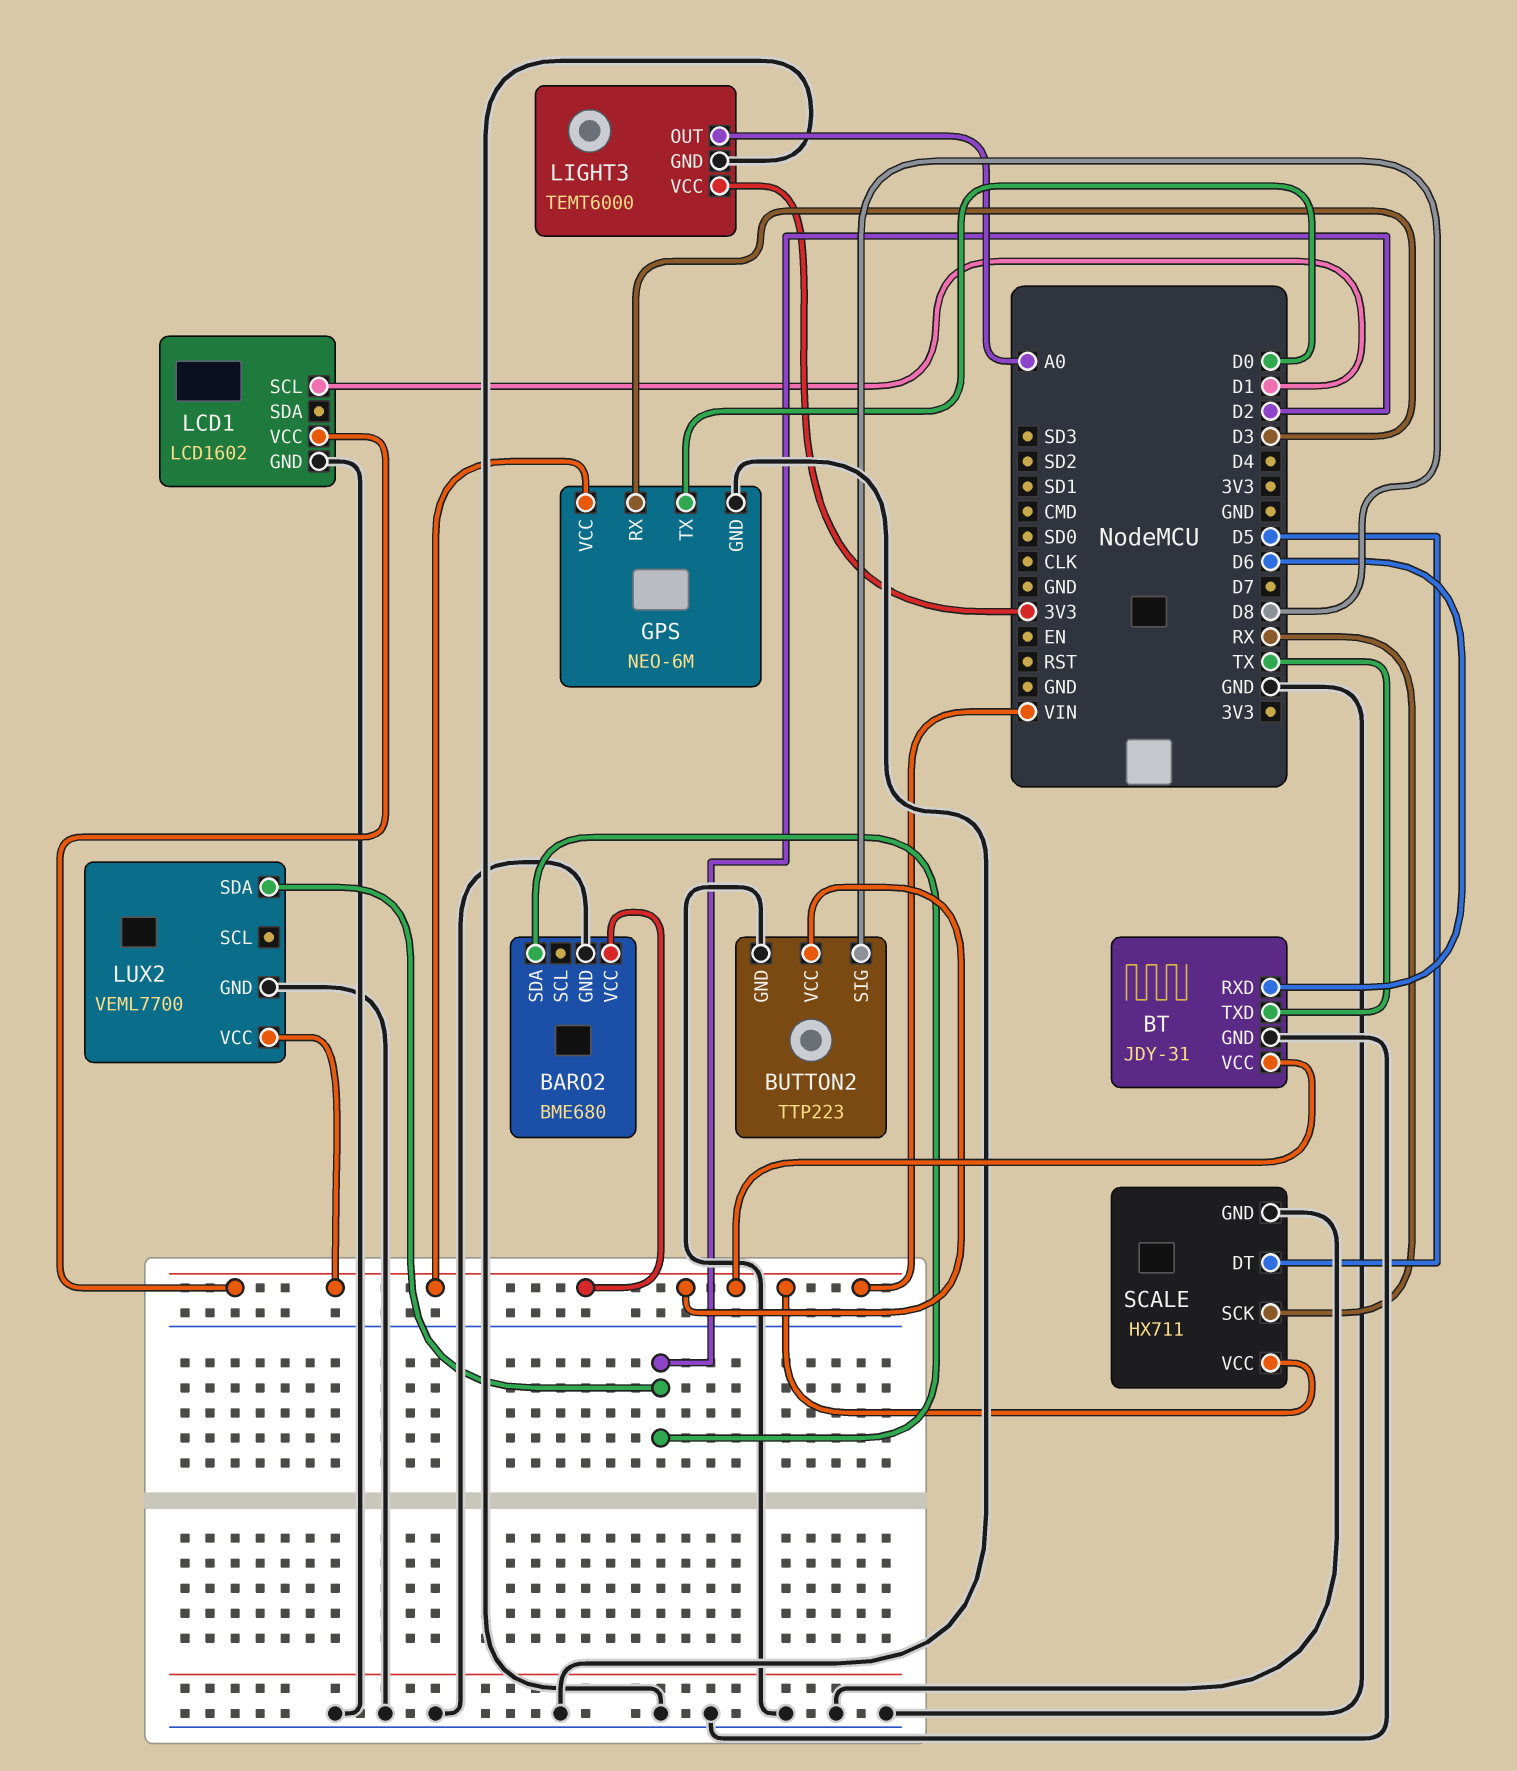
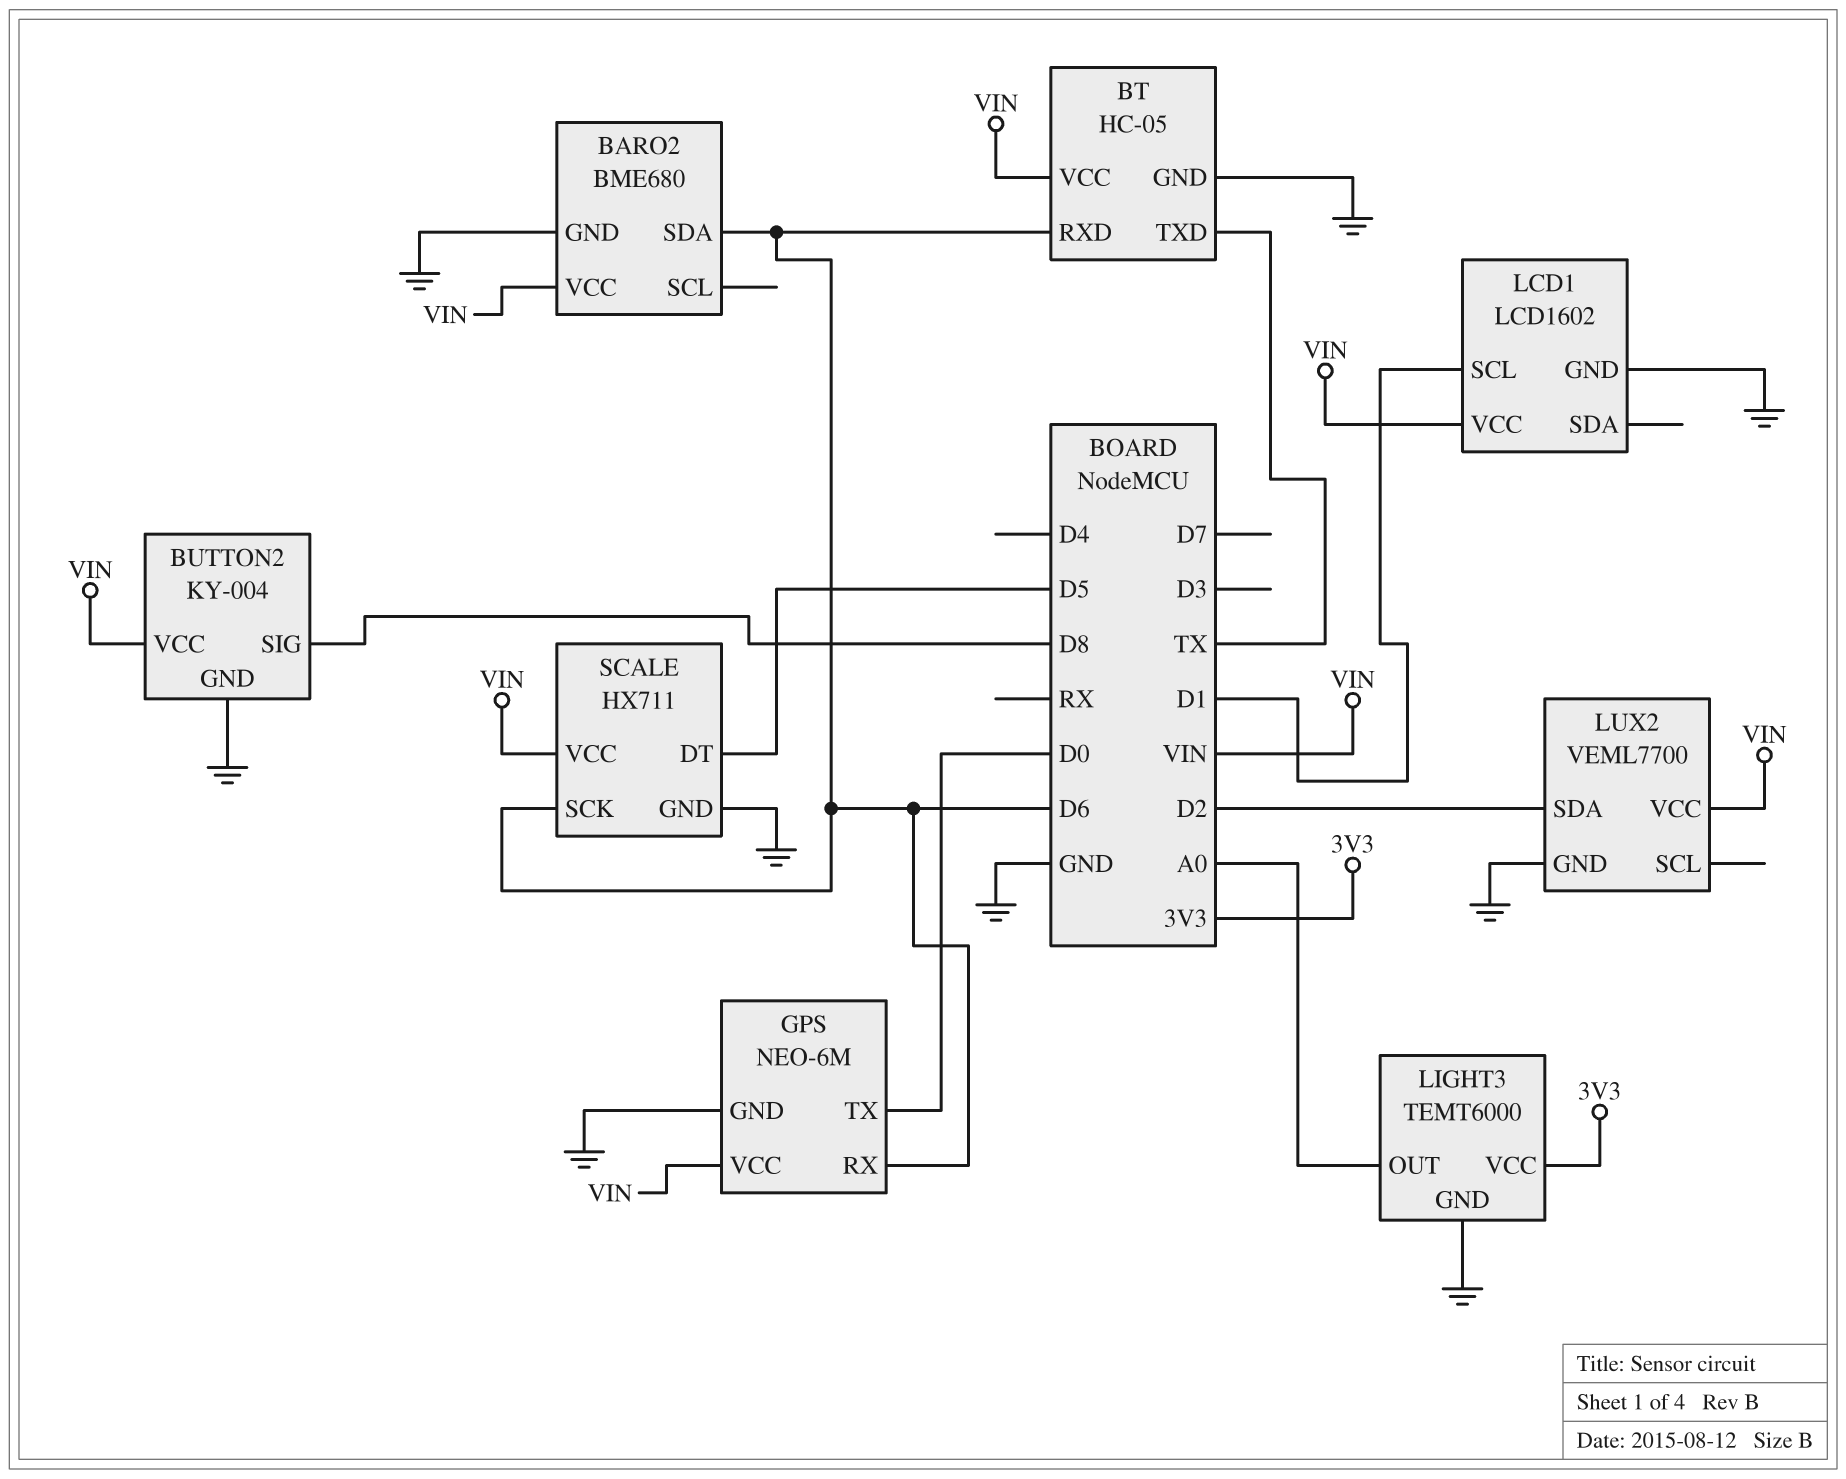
BARO2 pin SDA: D2 -> D6
BT: JDY-31 -> HC-05
BUTTON2: TTP223 -> KY-004
GPS pin RX: D3 -> D6
SCALE pin SCK: RX -> D6

